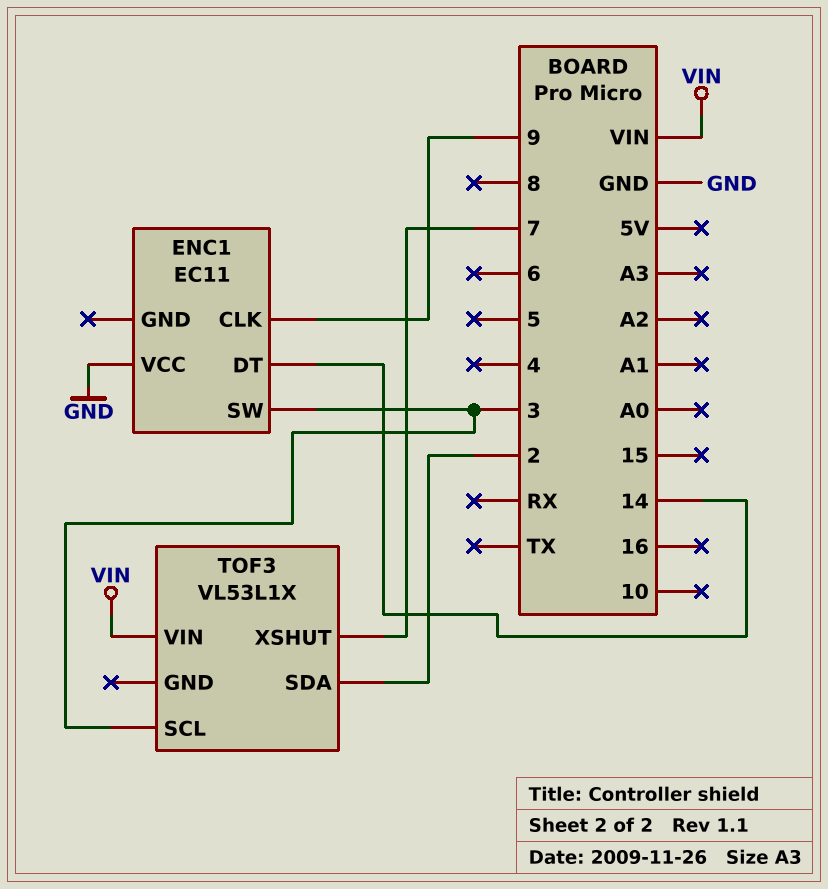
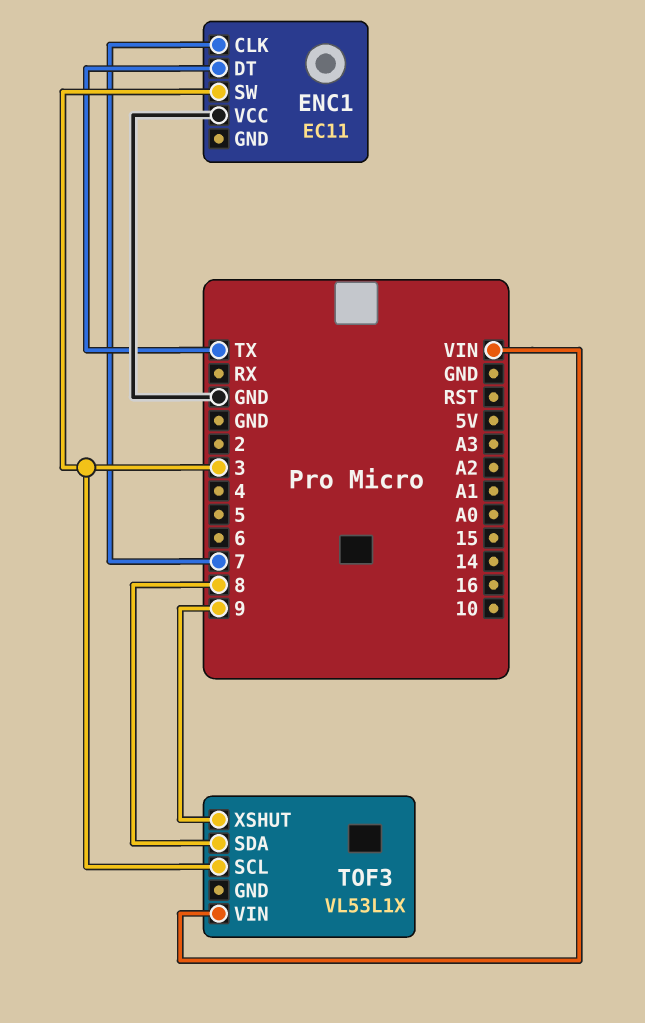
ENC1 pin CLK: 9 -> 7
ENC1 pin DT: 14 -> TX
TOF3 pin SDA: 2 -> 8
TOF3 pin XSHUT: 7 -> 9

